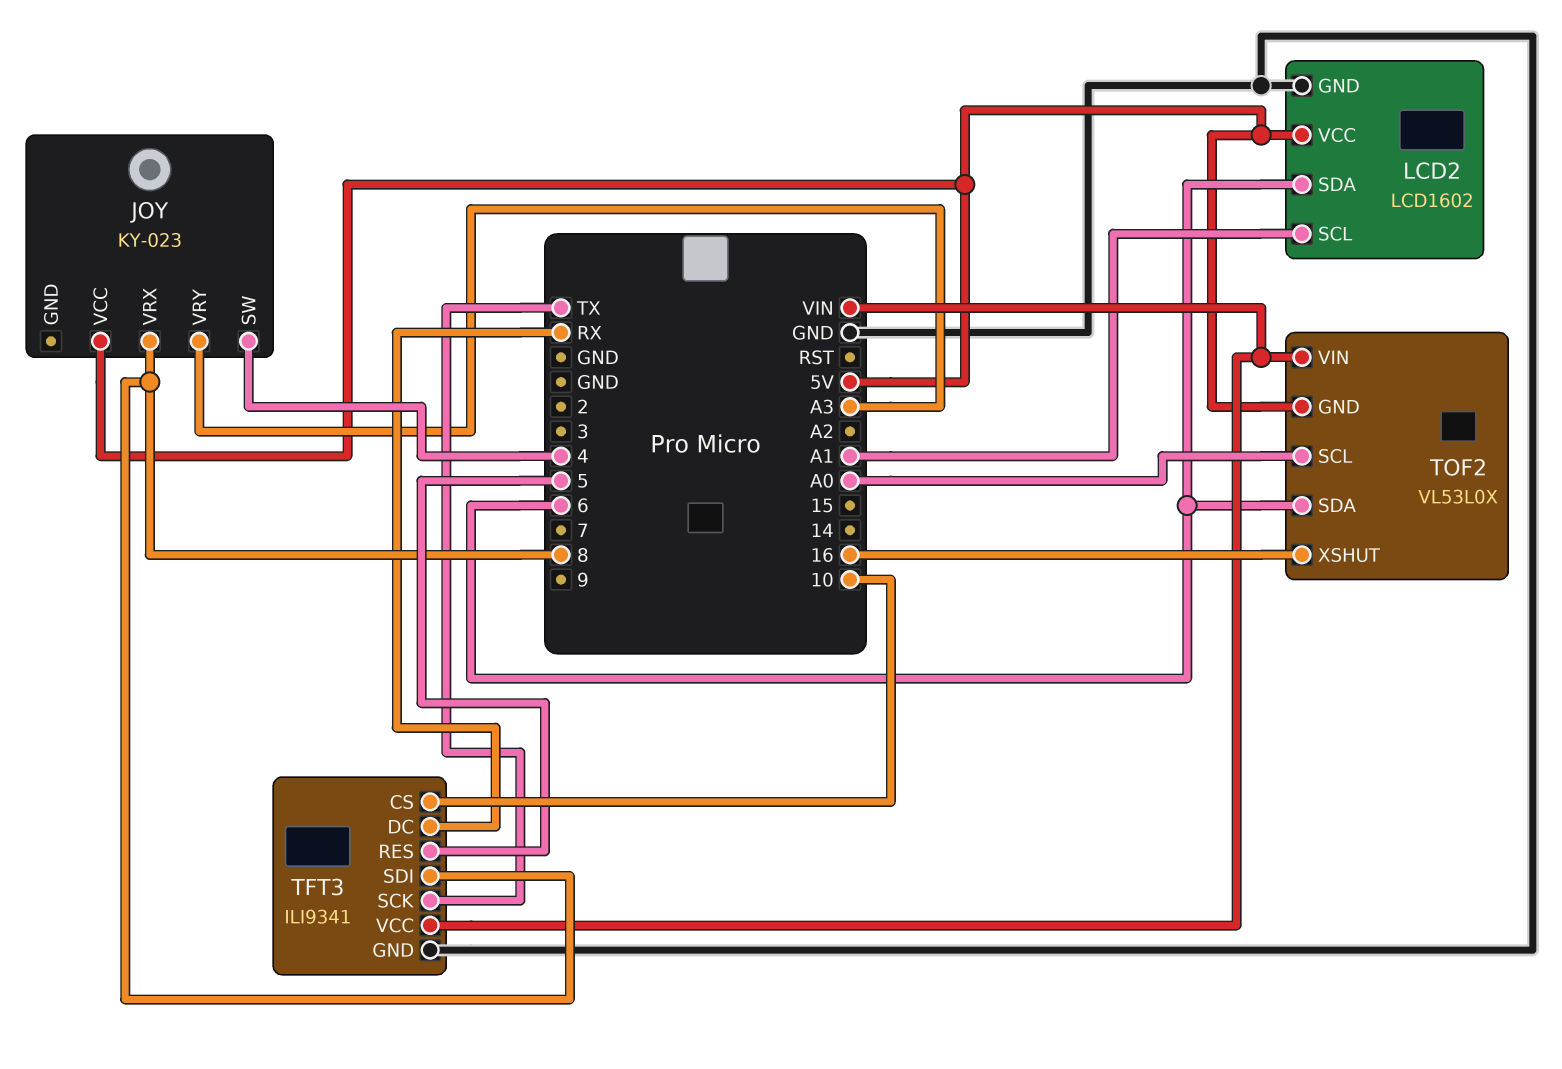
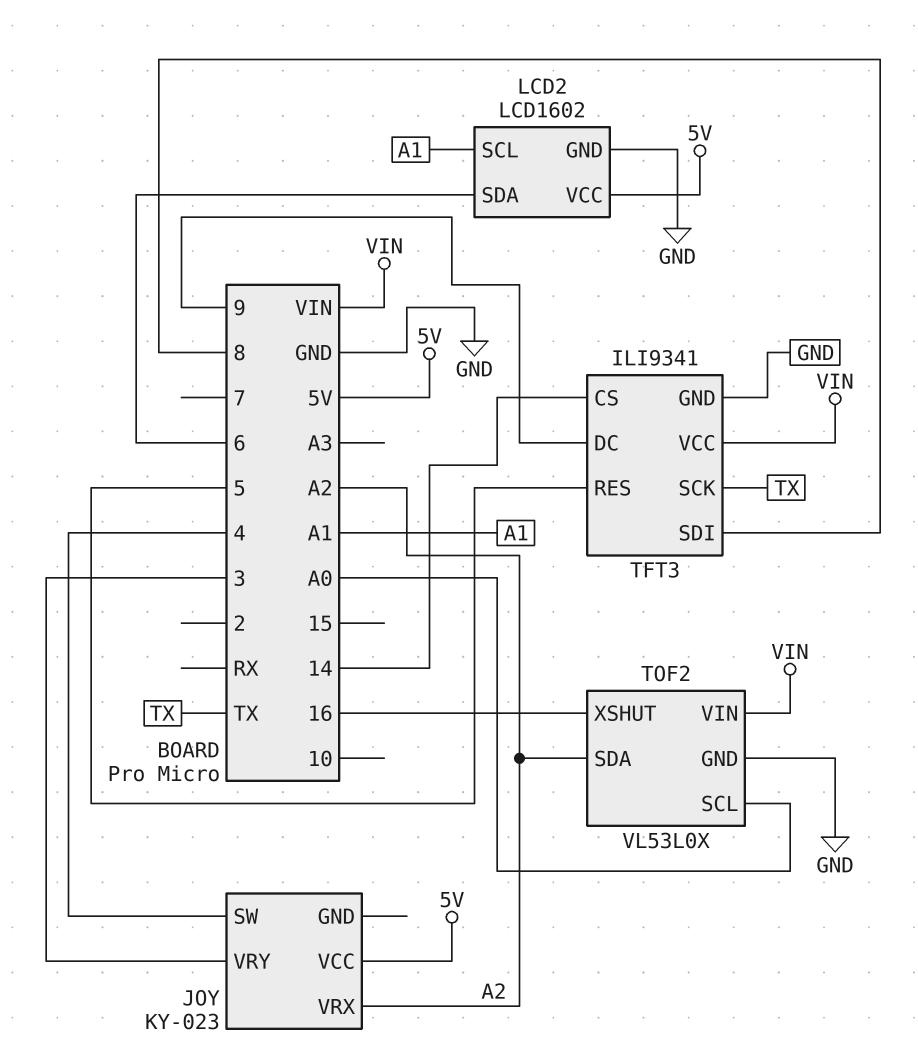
JOY pin VRX: 8 -> A2
JOY pin VRY: A3 -> 3
TFT3 pin CS: 10 -> 14
TFT3 pin DC: RX -> 9
TOF2 pin GND: 5V -> GND
TOF2 pin SDA: 6 -> A2

